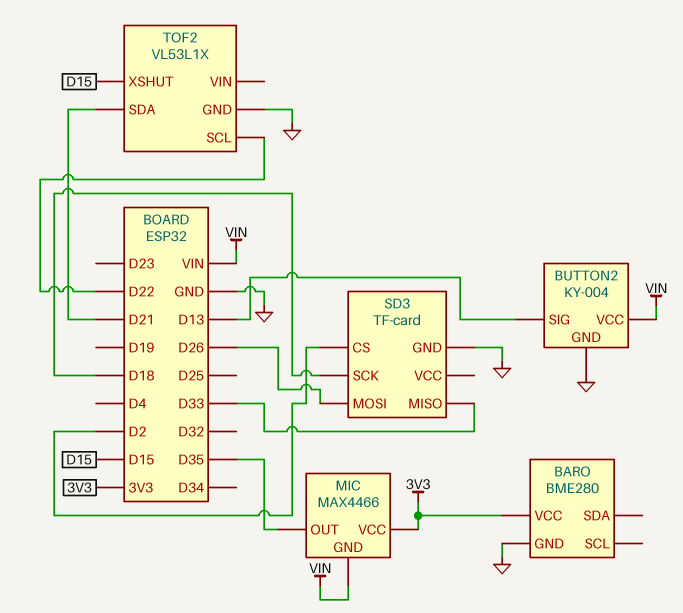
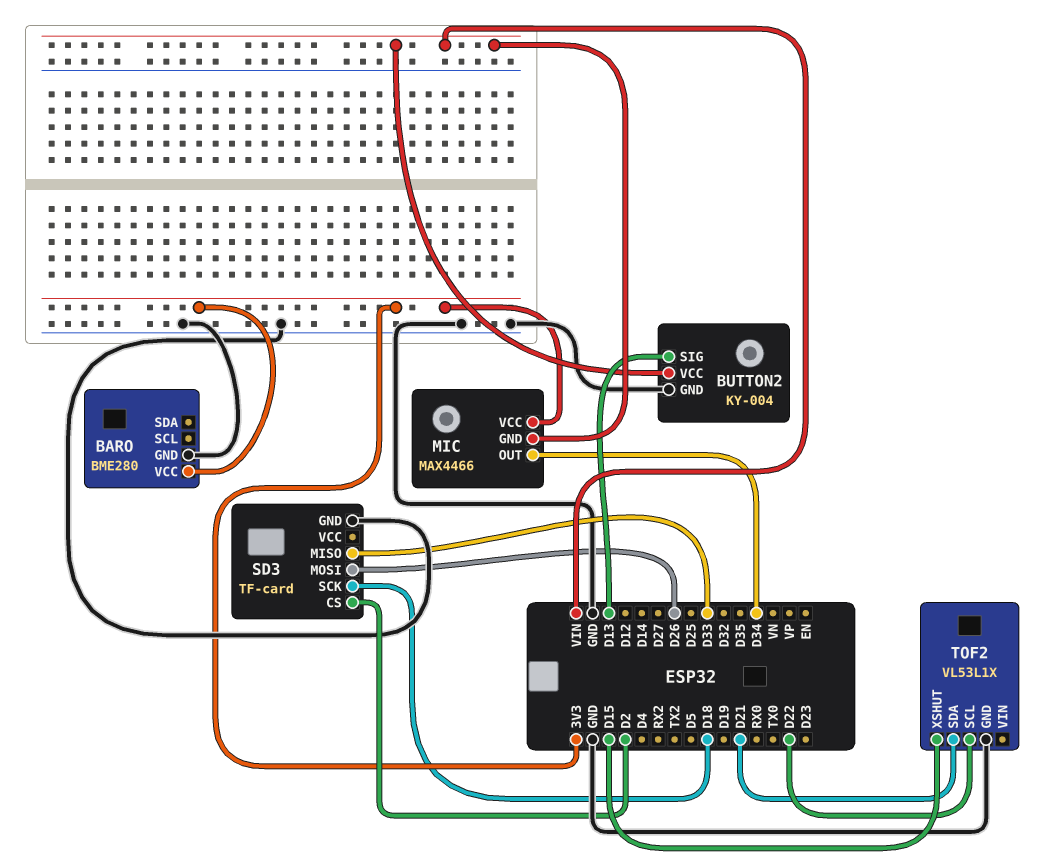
MIC pin OUT: D35 -> D34

